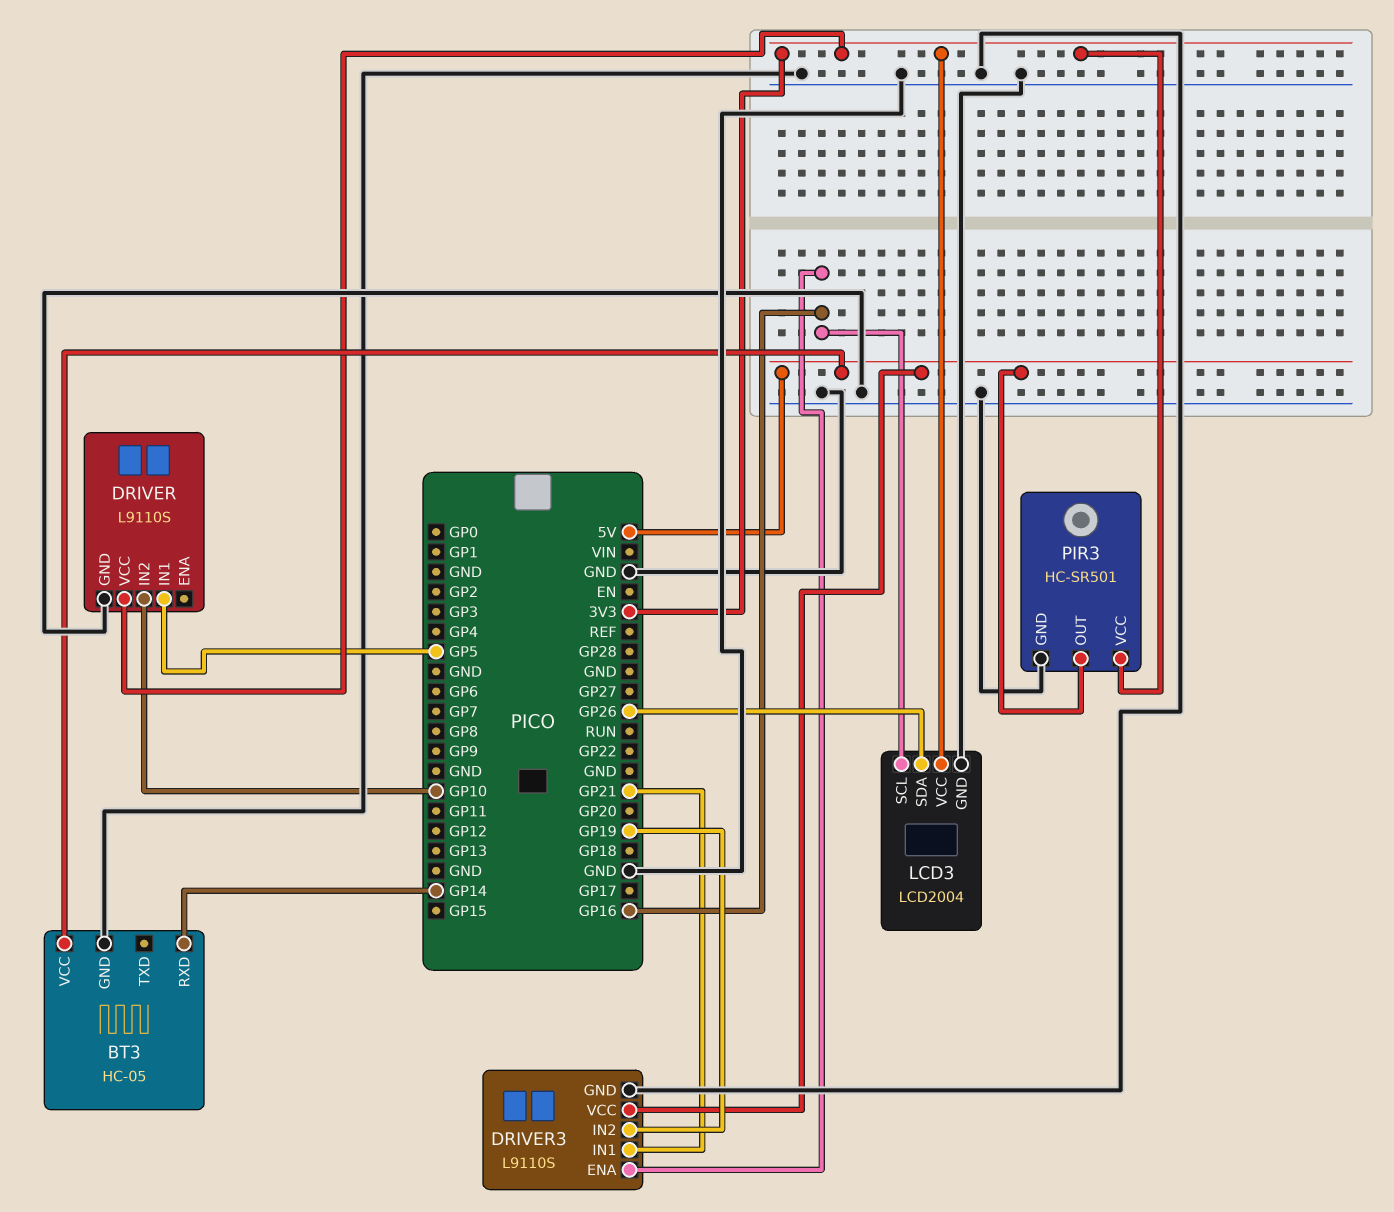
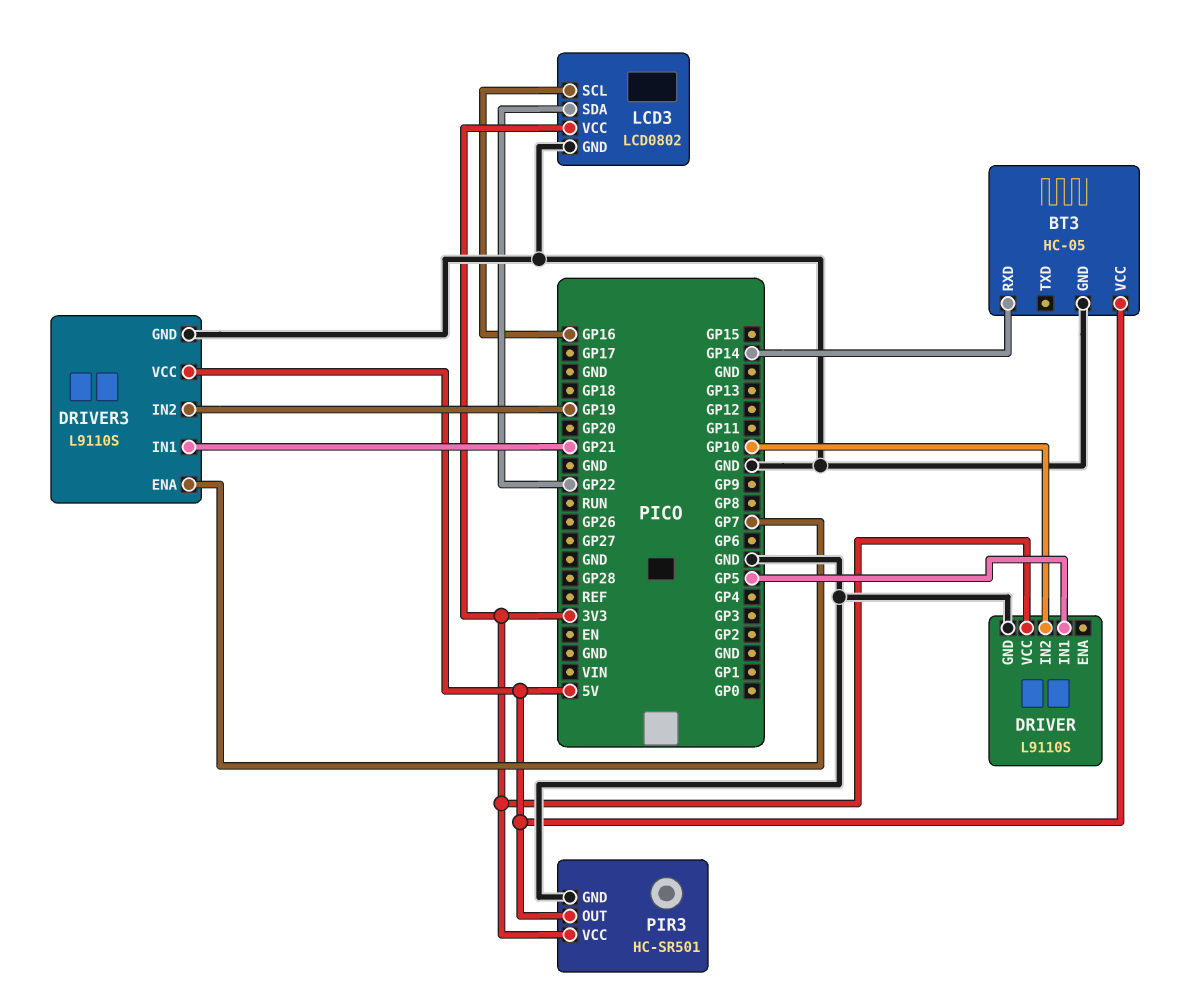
DRIVER3 pin ENA: GP16 -> GP7
LCD3: LCD2004 -> LCD0802
LCD3 pin SDA: GP26 -> GP22

